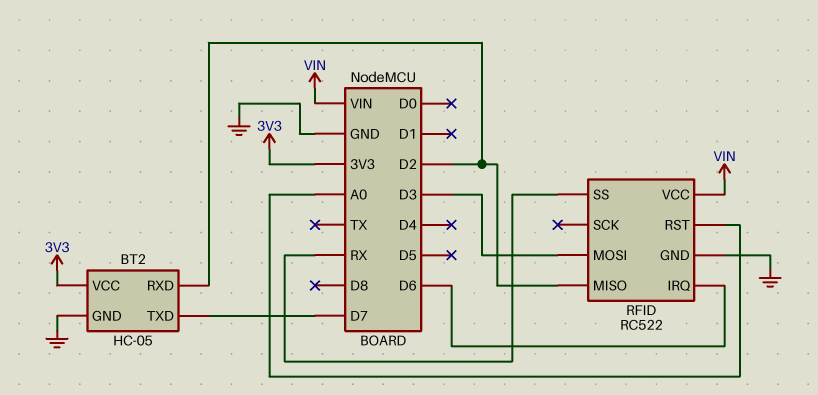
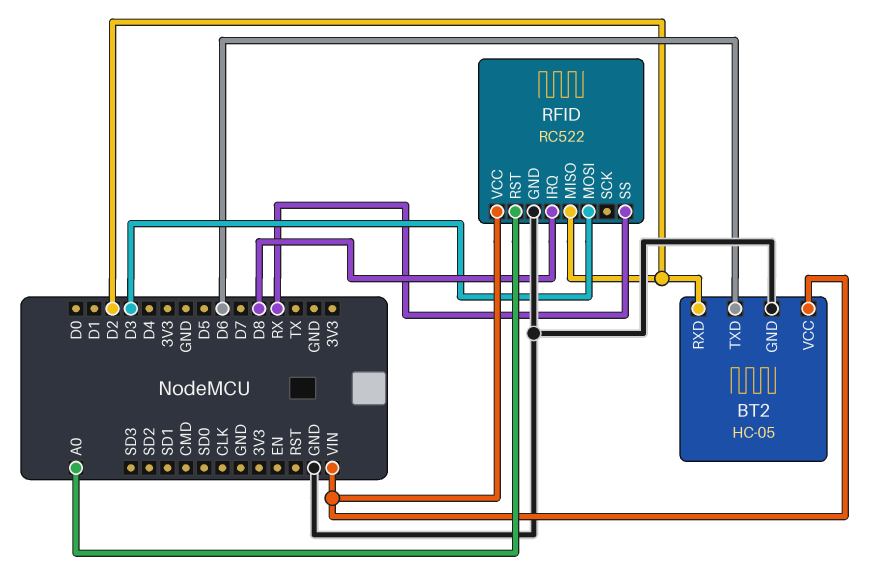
BT2 pin TXD: D7 -> D6
BT2 pin VCC: 3V3 -> VIN
RFID pin IRQ: D6 -> D8

